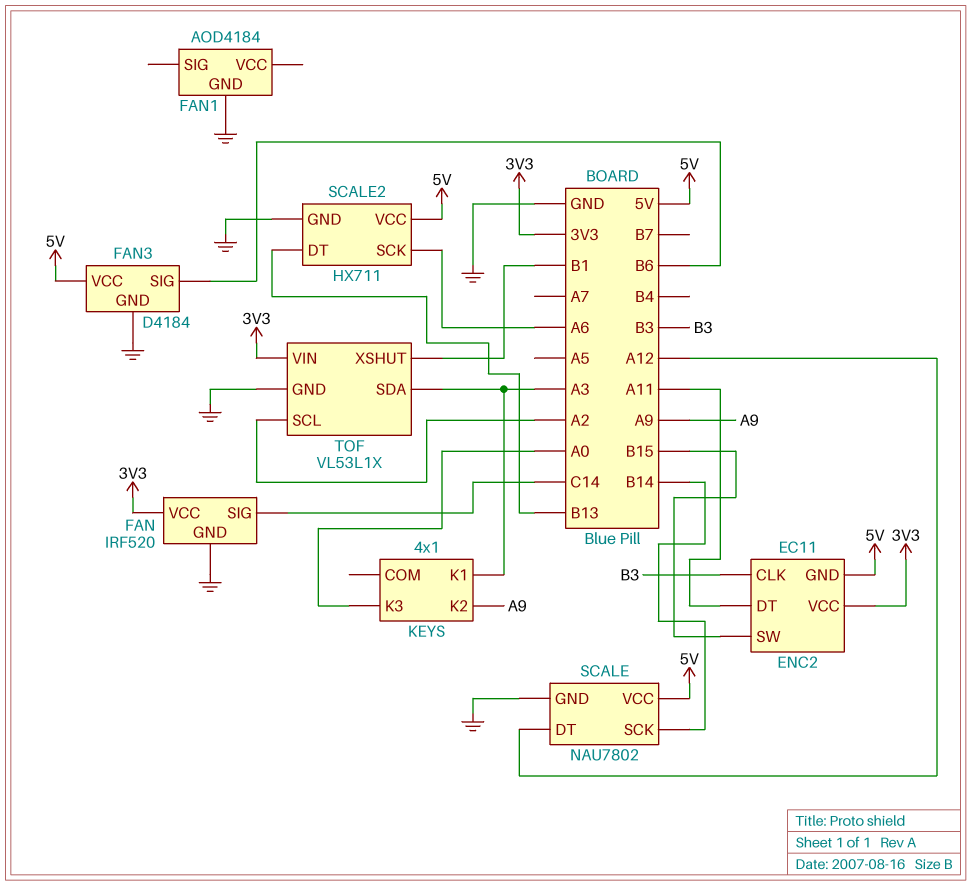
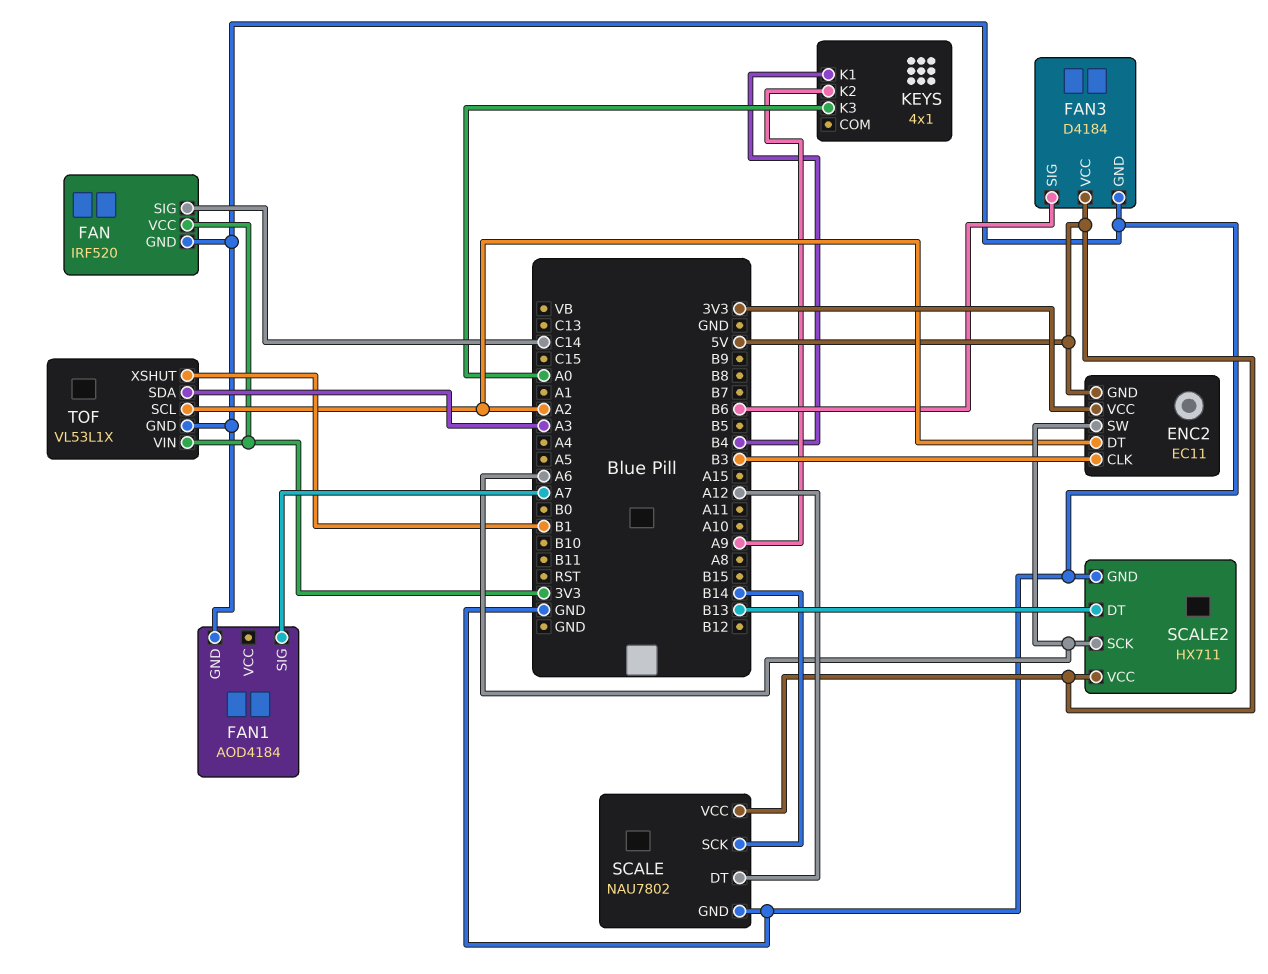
ENC2 pin DT: A11 -> A2
ENC2 pin SW: B15 -> A6
FAN1 pin SIG: none -> A7
KEYS pin K1: A3 -> B4

